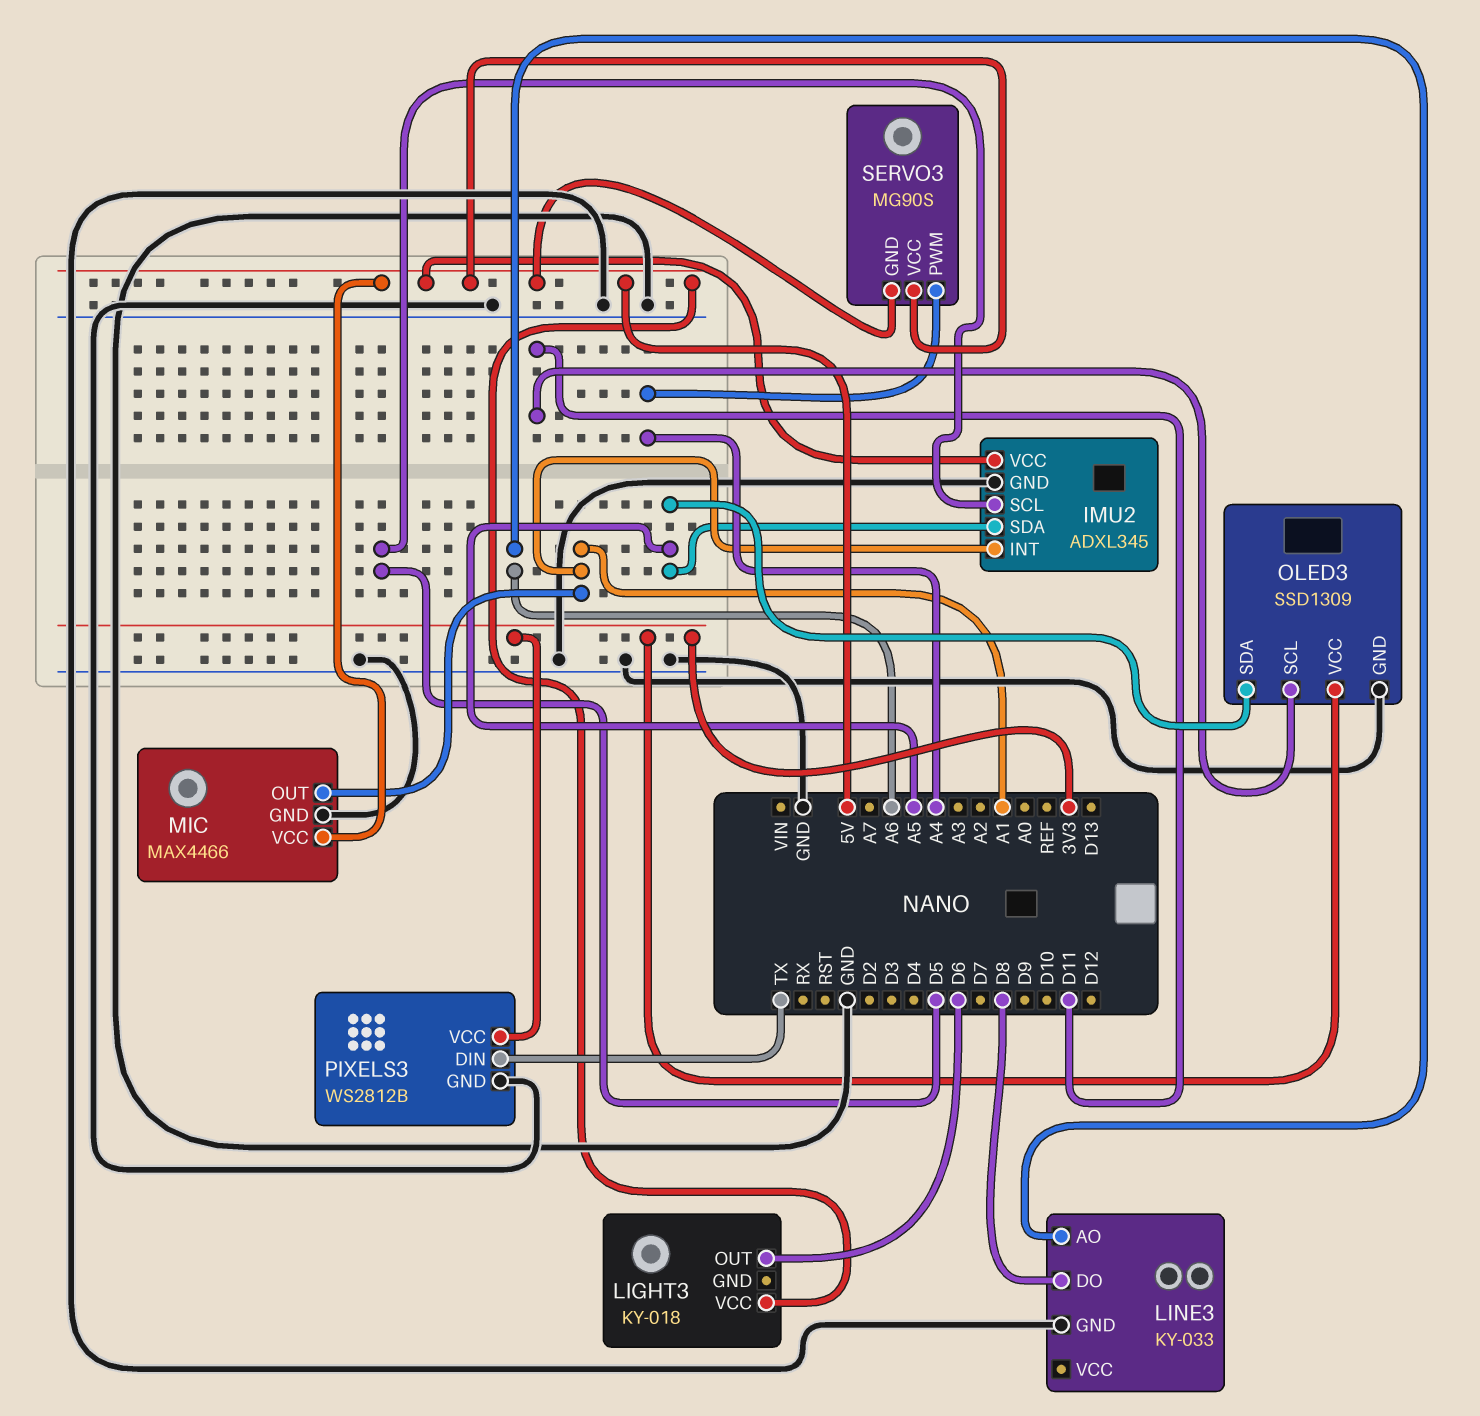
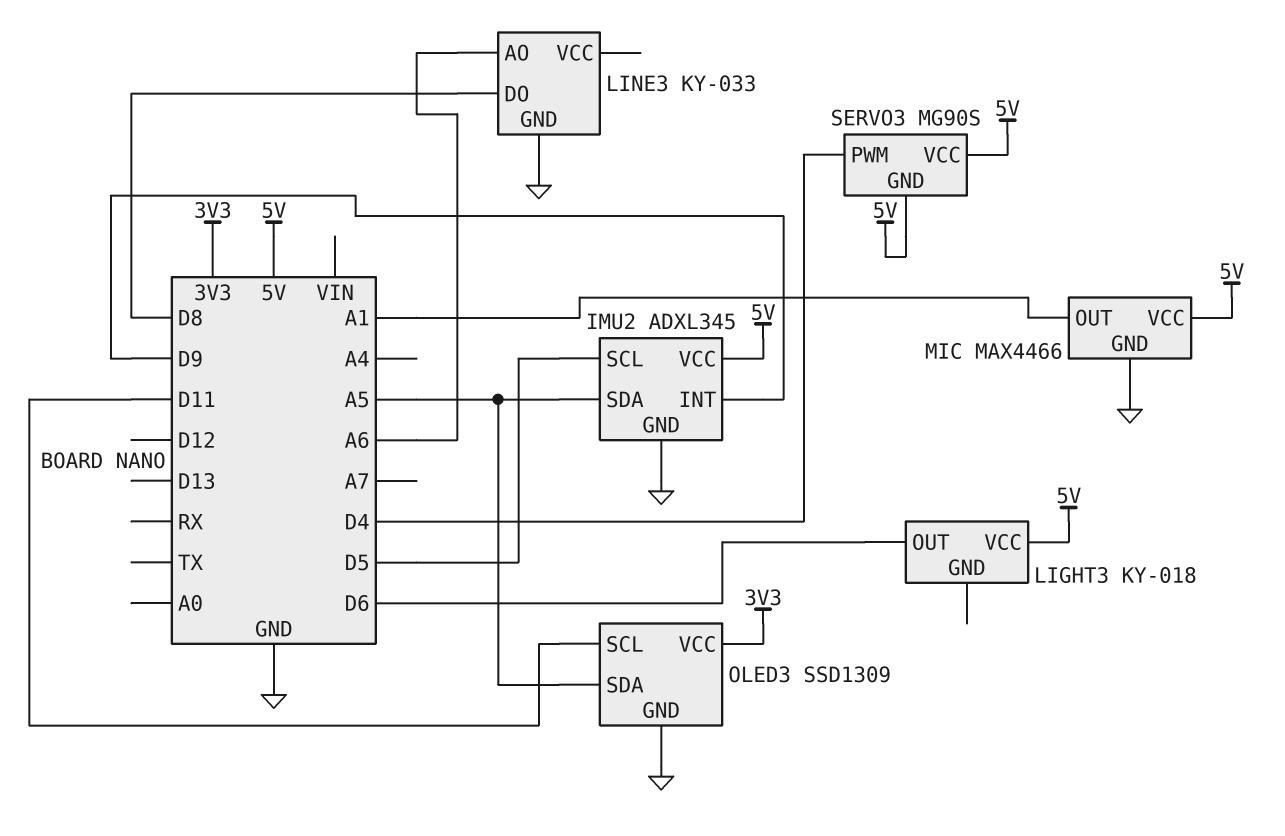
IMU2 pin INT: A1 -> D9
PIXELS3: WS2812B -> none
PIXELS3 pin DIN: TX -> none
PIXELS3 pin GND: GND -> none
PIXELS3 pin VCC: 3V3 -> none
SERVO3 pin PWM: A4 -> D4

